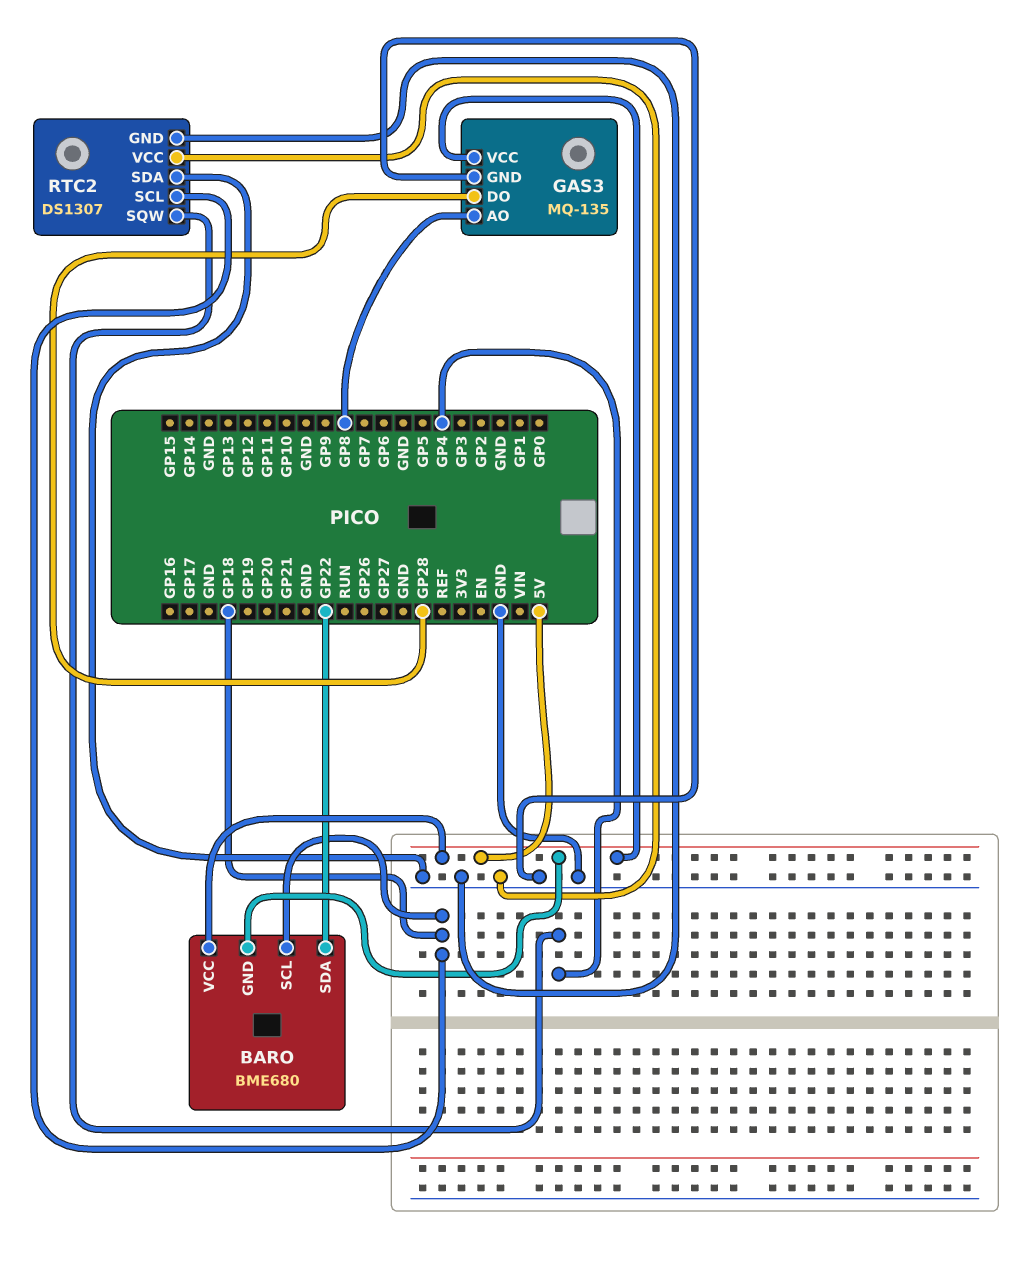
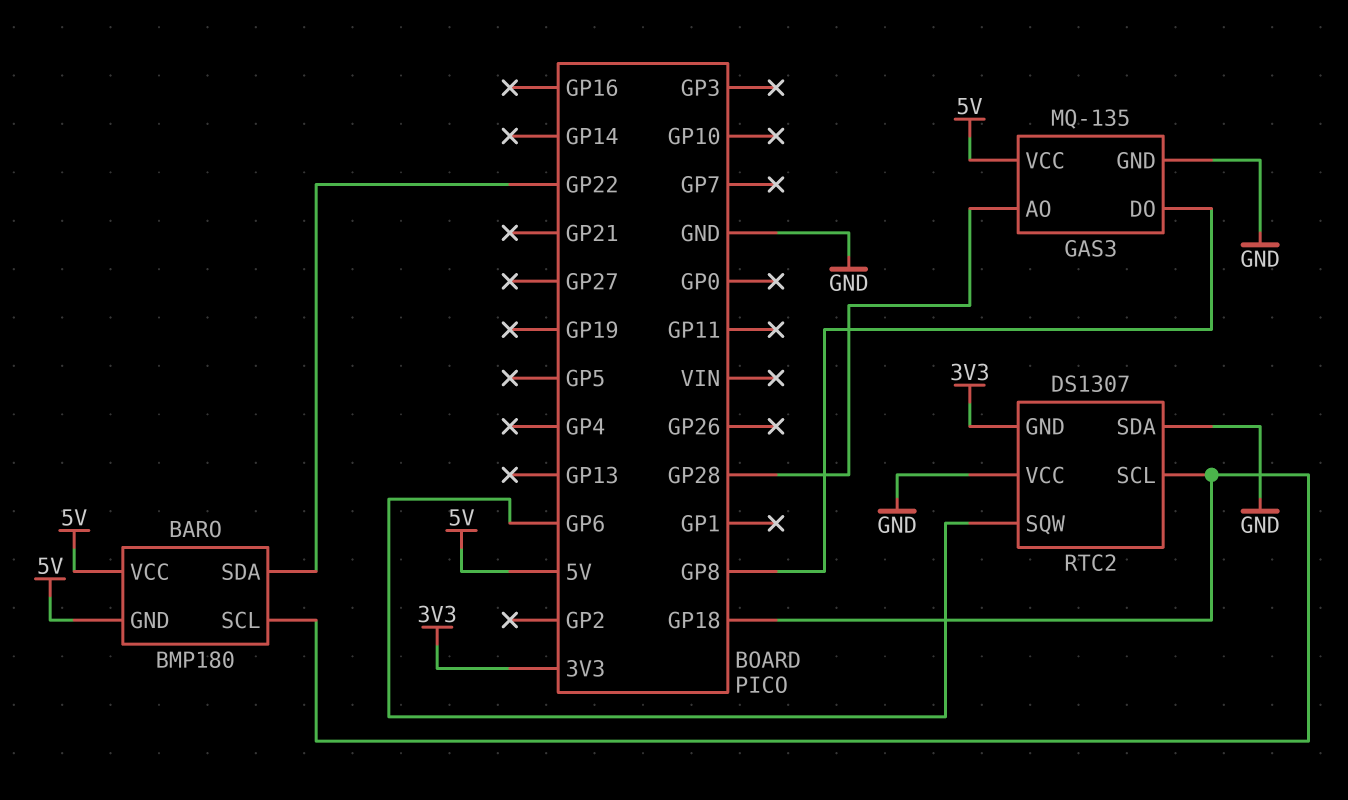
BARO: BME680 -> BMP180
GAS3 pin AO: GP8 -> GP28
GAS3 pin DO: GP28 -> GP8
RTC2 pin GND: GND -> 3V3
RTC2 pin SQW: GP4 -> GP6

